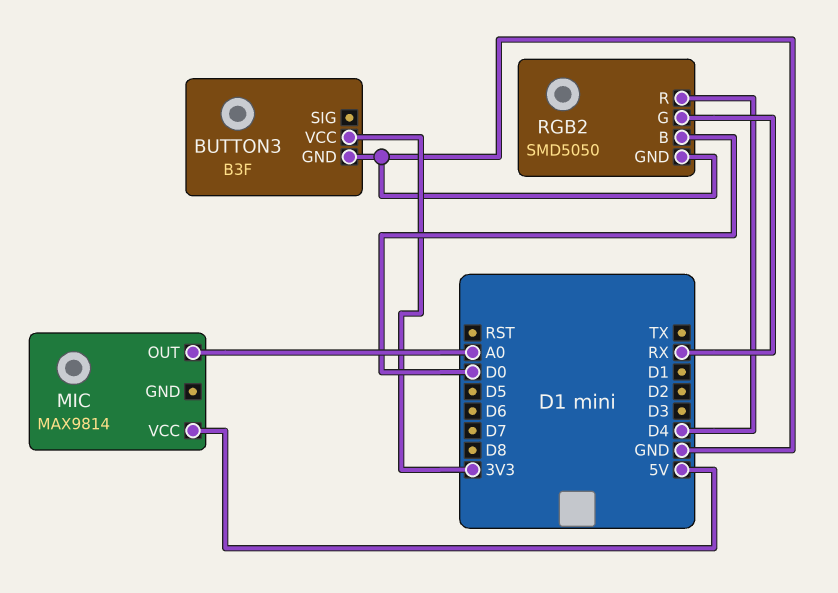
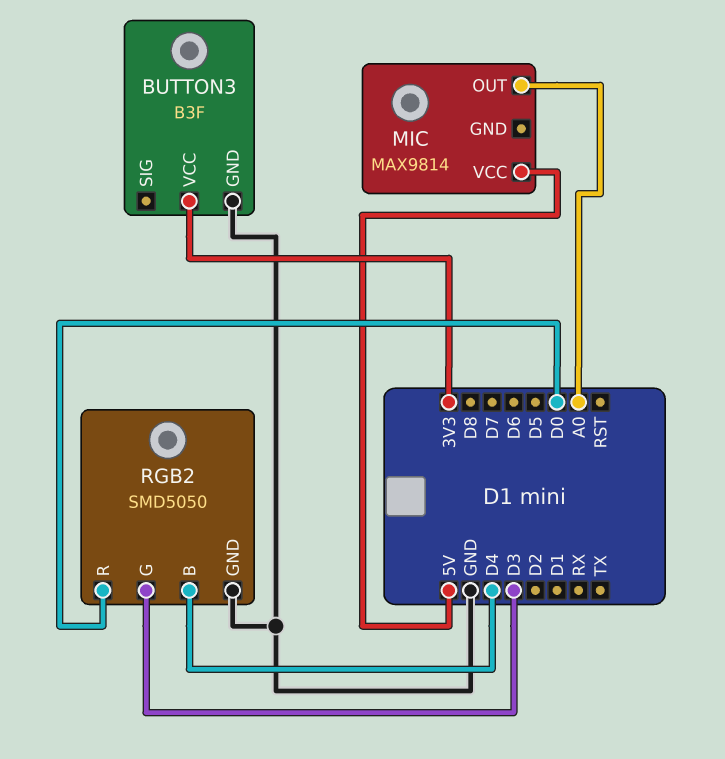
RGB2 pin B: D0 -> D4
RGB2 pin G: RX -> D3
RGB2 pin R: D4 -> D0

